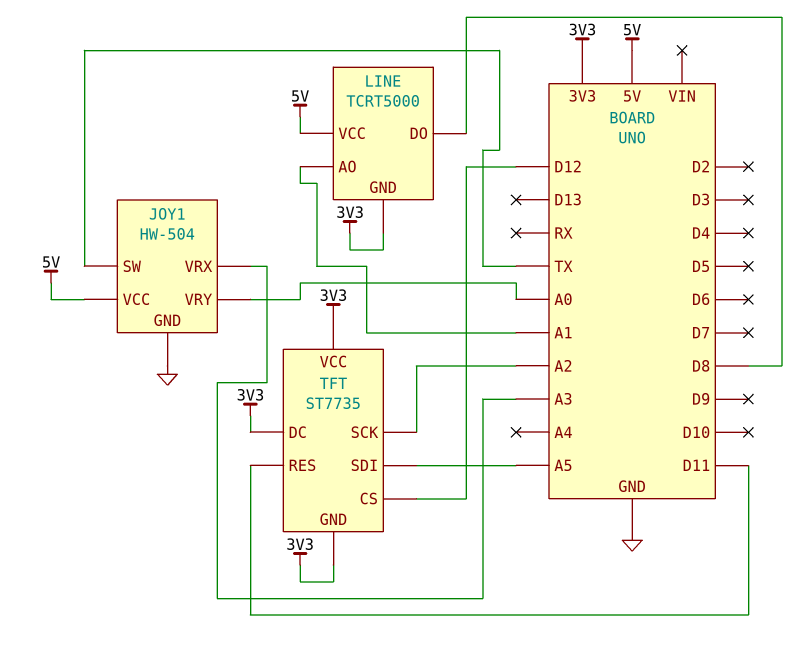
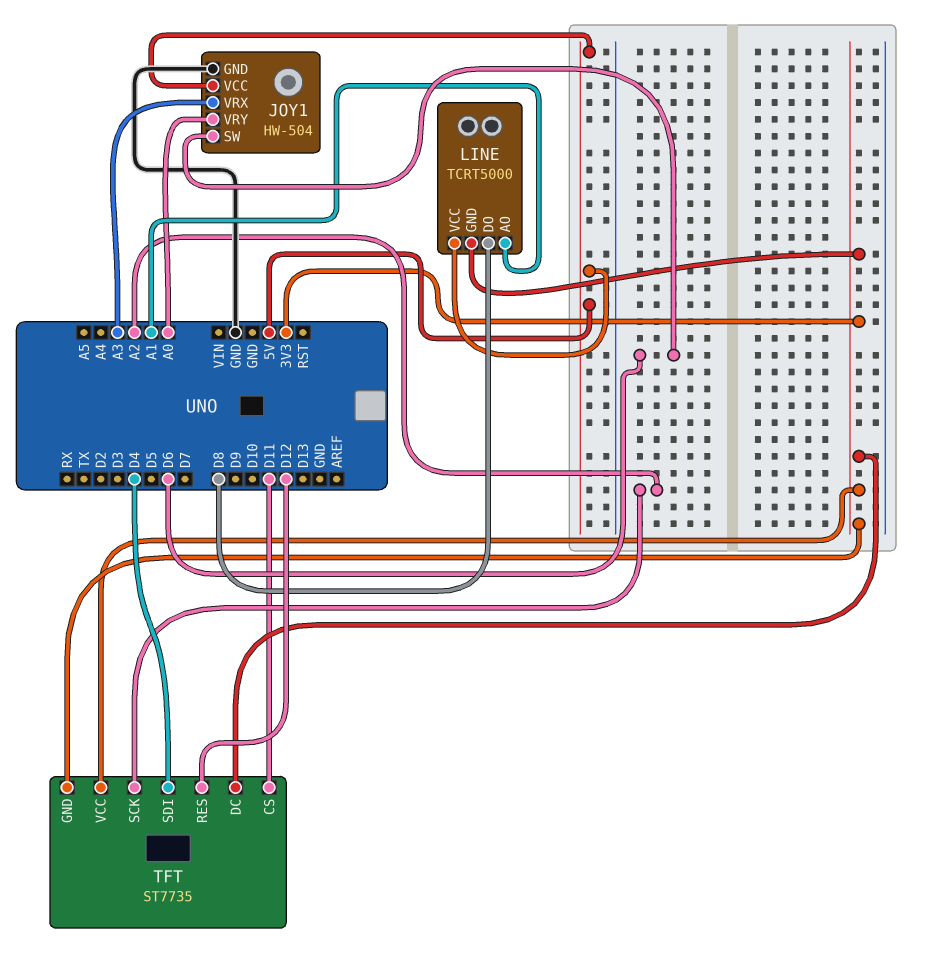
JOY1 pin SW: TX -> D6
TFT pin CS: D12 -> D11
TFT pin RES: D11 -> D12
TFT pin SDI: A5 -> D4

